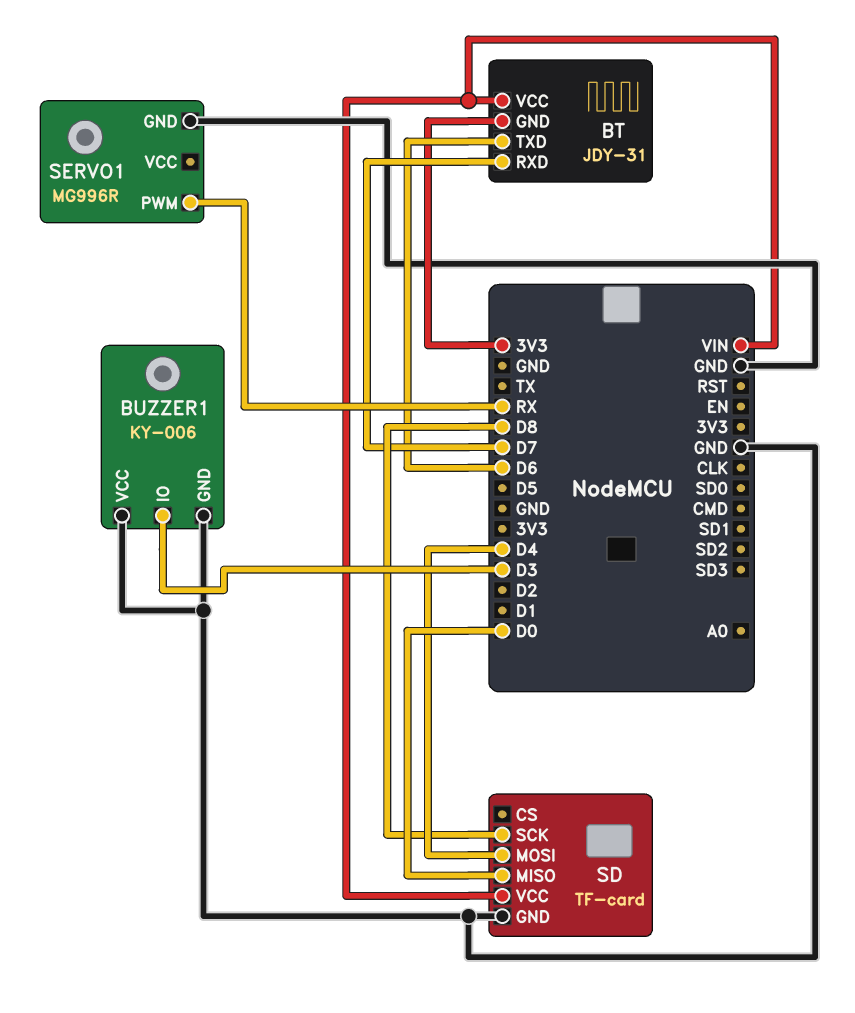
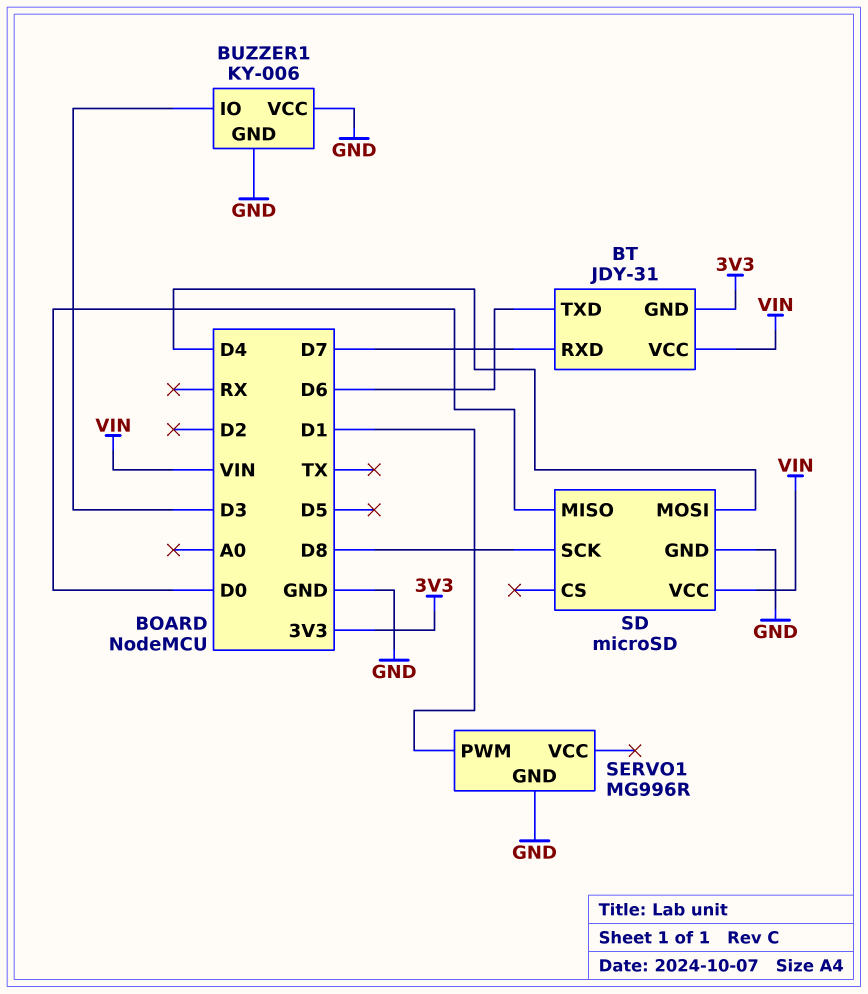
SD: TF-card -> microSD
SERVO1 pin PWM: RX -> D1

